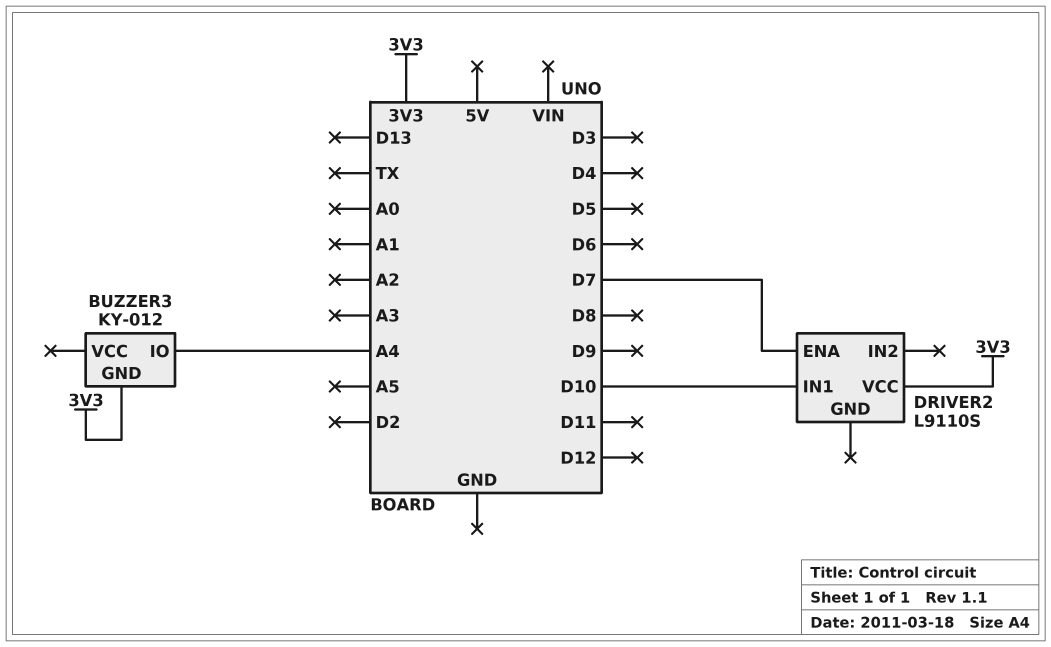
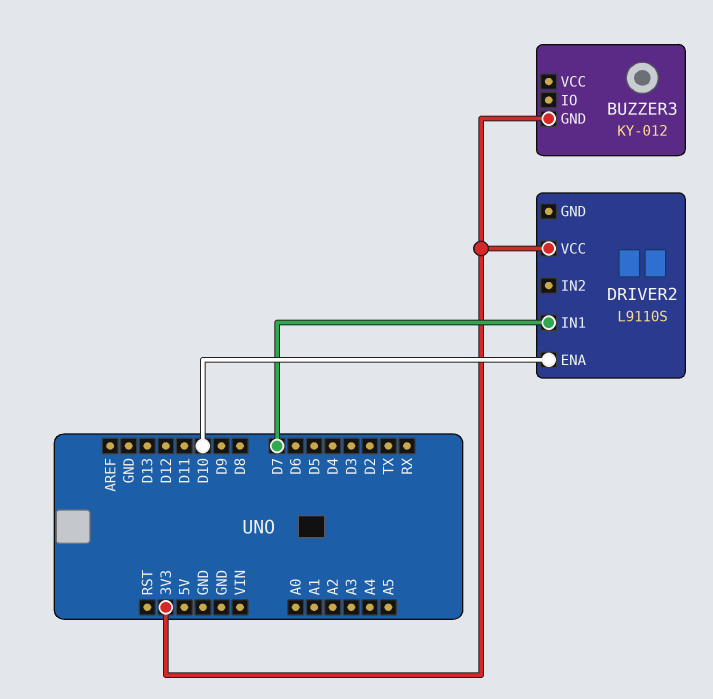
BUZZER3 pin IO: A4 -> none
DRIVER2 pin ENA: D7 -> D10
DRIVER2 pin IN1: D10 -> D7

